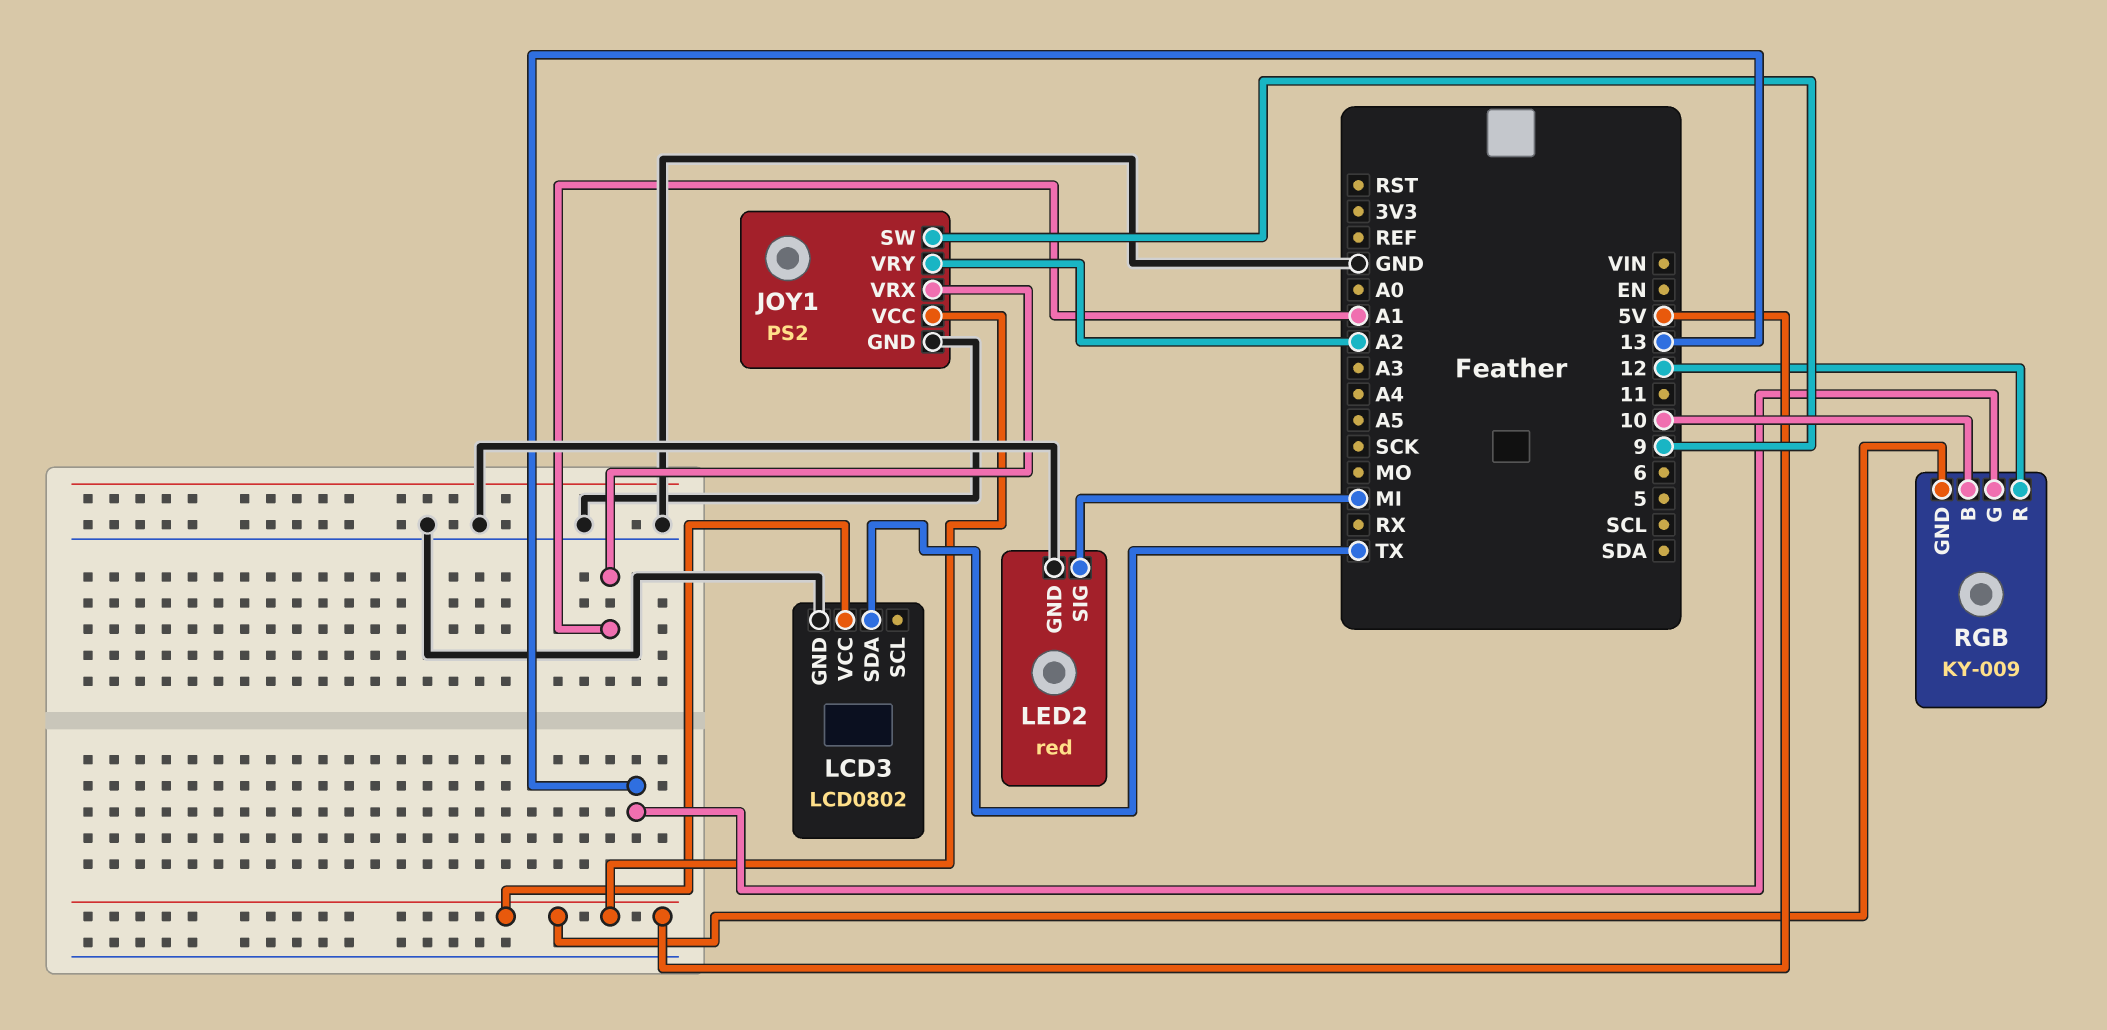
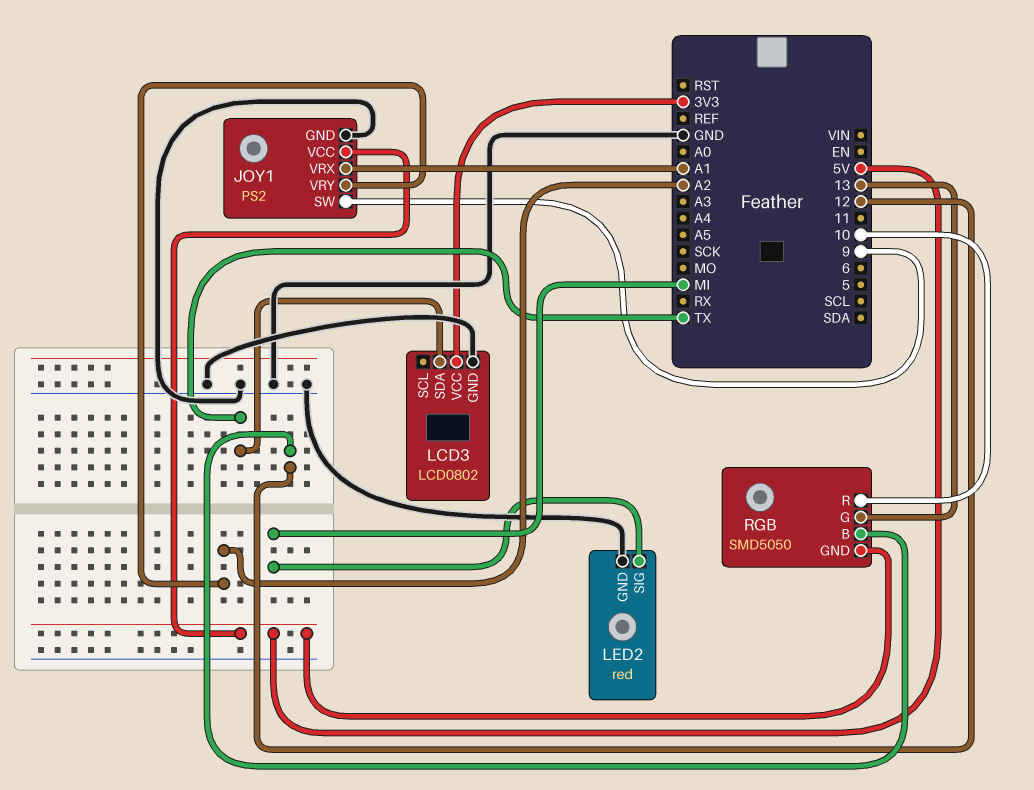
LCD3 pin VCC: 5V -> 3V3
RGB: KY-009 -> SMD5050
RGB pin B: 10 -> 12
RGB pin R: 12 -> 10

